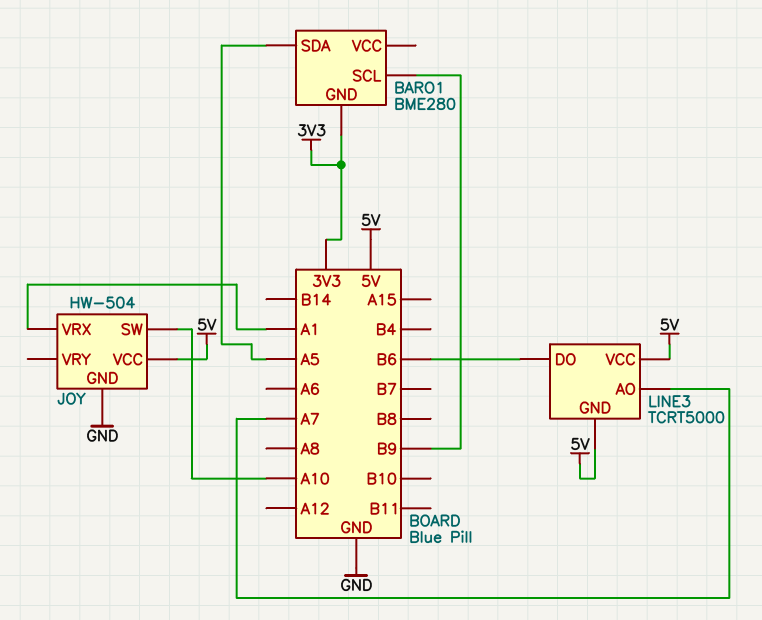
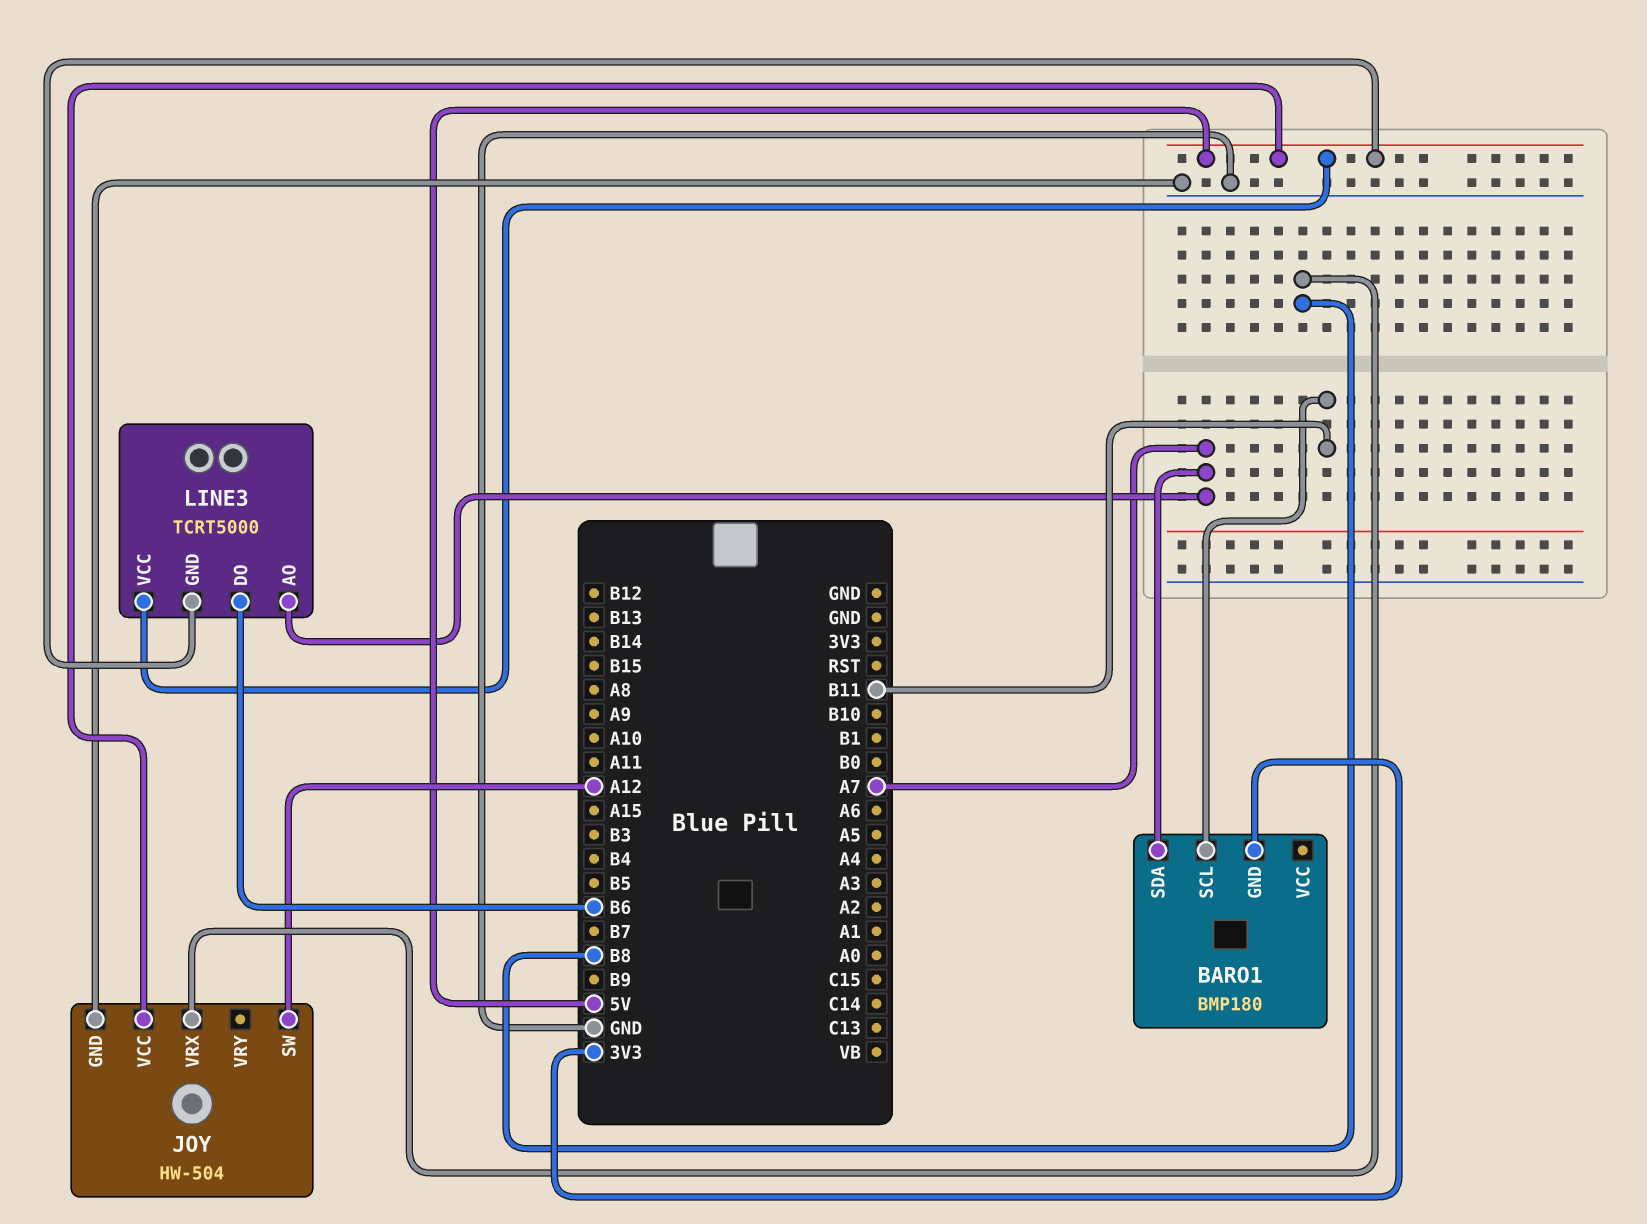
BARO1: BME280 -> BMP180
BARO1 pin SCL: B9 -> B11
BARO1 pin SDA: A5 -> A7
JOY pin SW: A10 -> A12
JOY pin VRX: A1 -> B8

